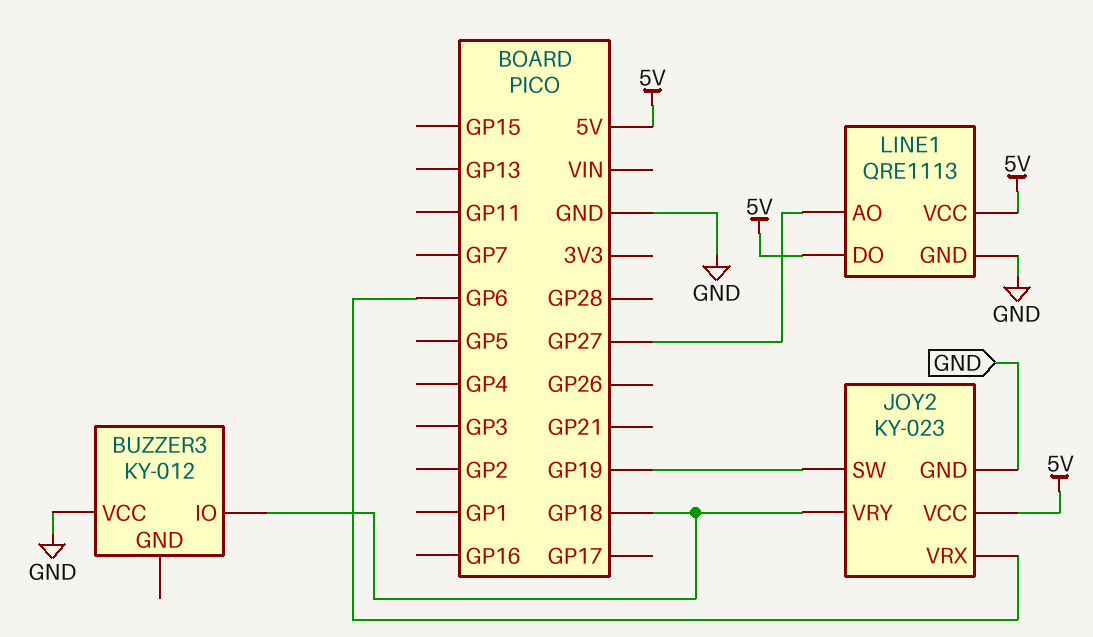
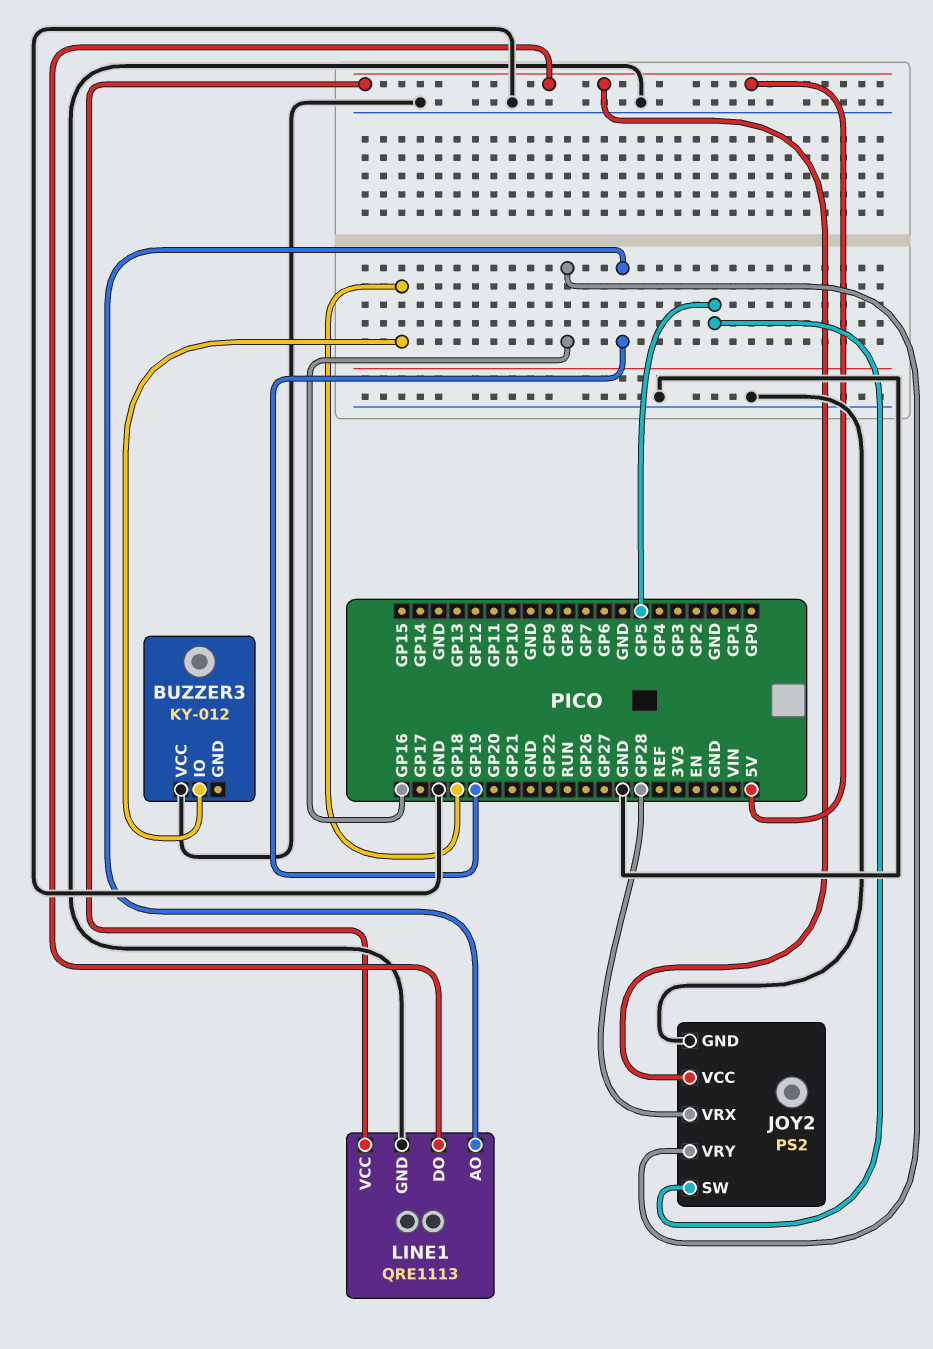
JOY2: KY-023 -> PS2
JOY2 pin SW: GP19 -> GP5
JOY2 pin VRX: GP6 -> GP28
JOY2 pin VRY: GP18 -> GP16
LINE1 pin AO: GP27 -> GP19

